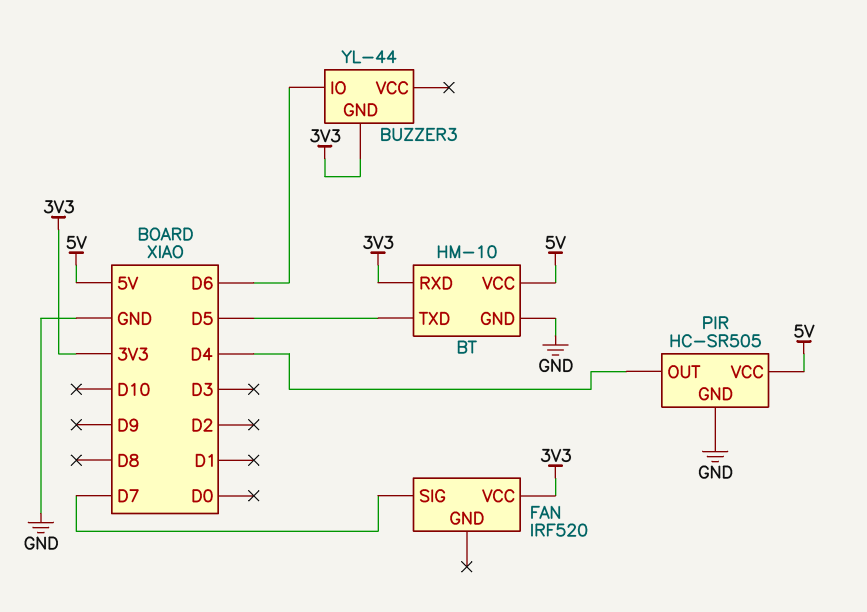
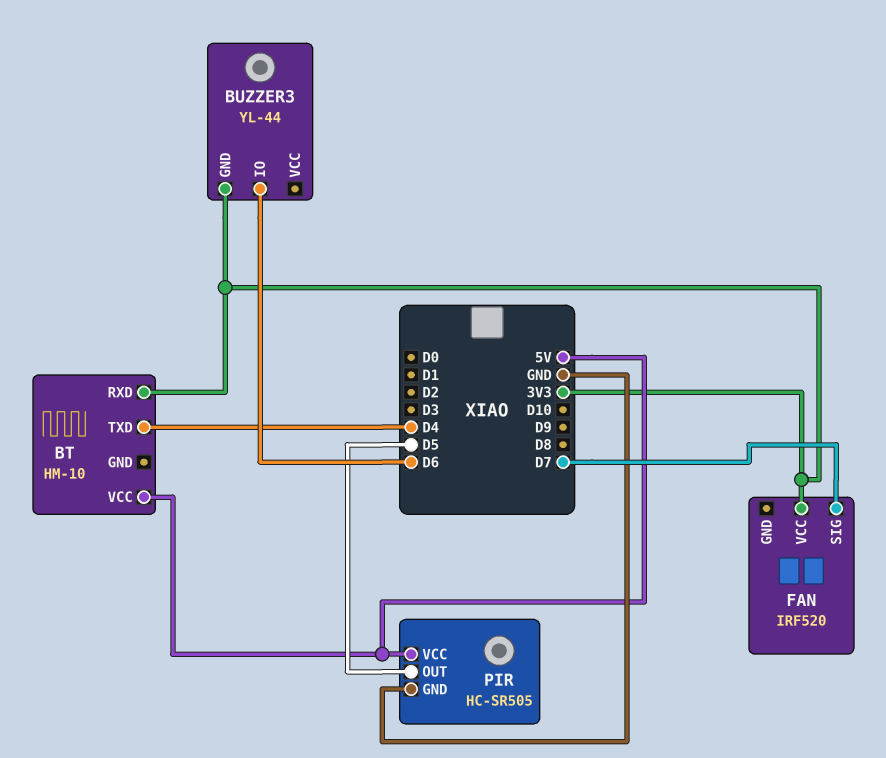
BT pin GND: GND -> none
BT pin TXD: D5 -> D4
PIR pin OUT: D4 -> D5

